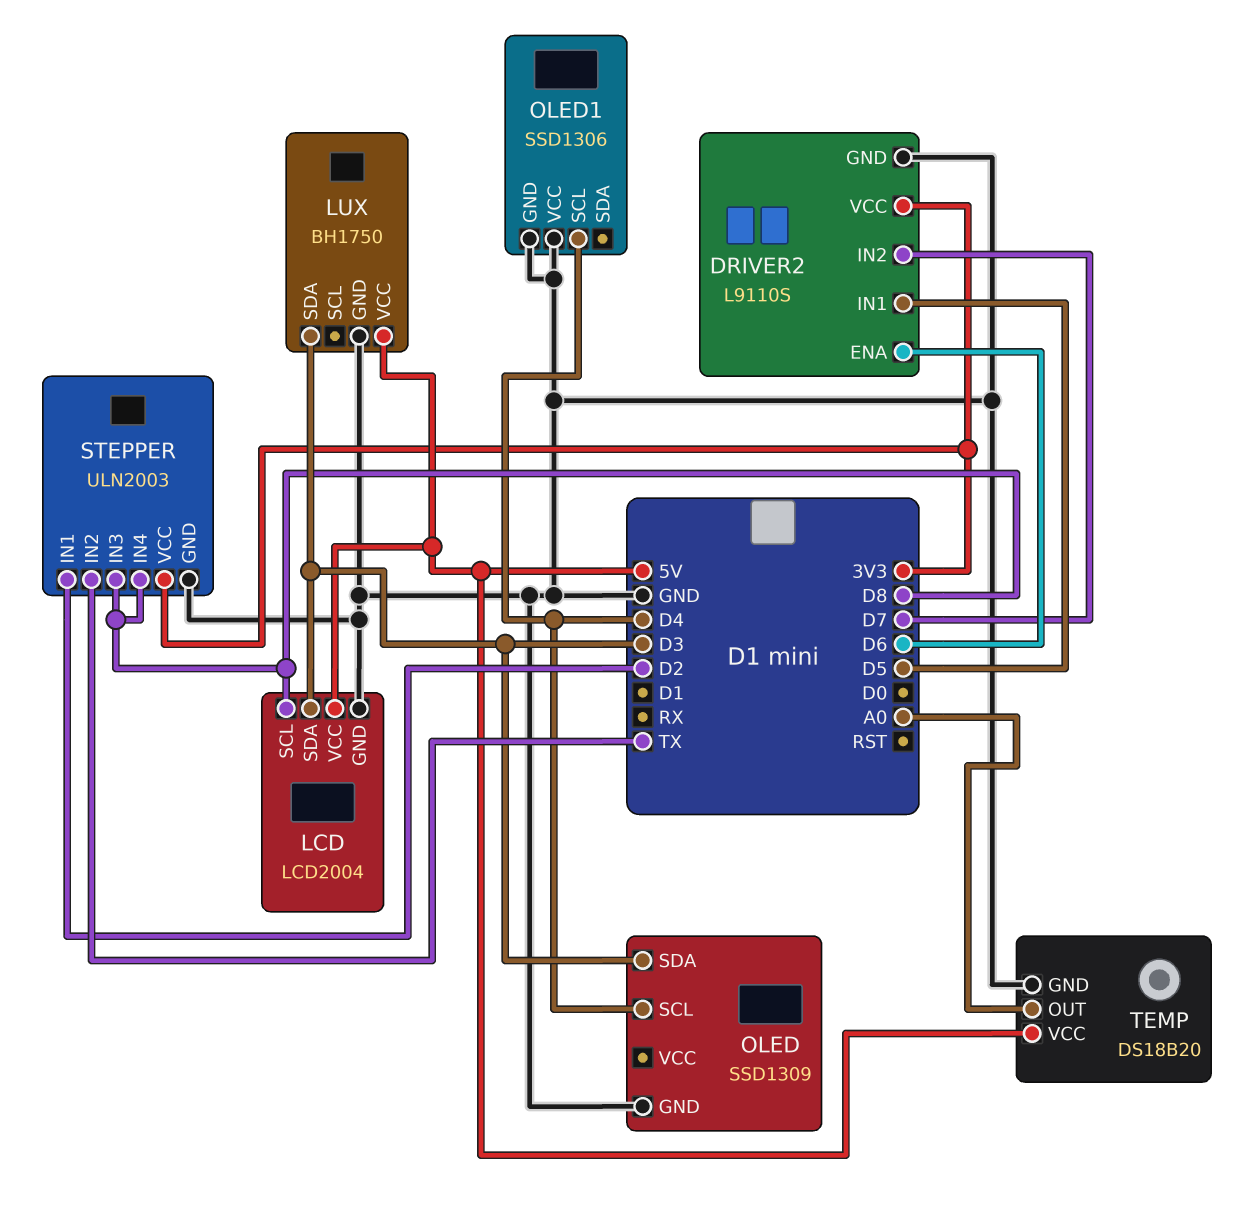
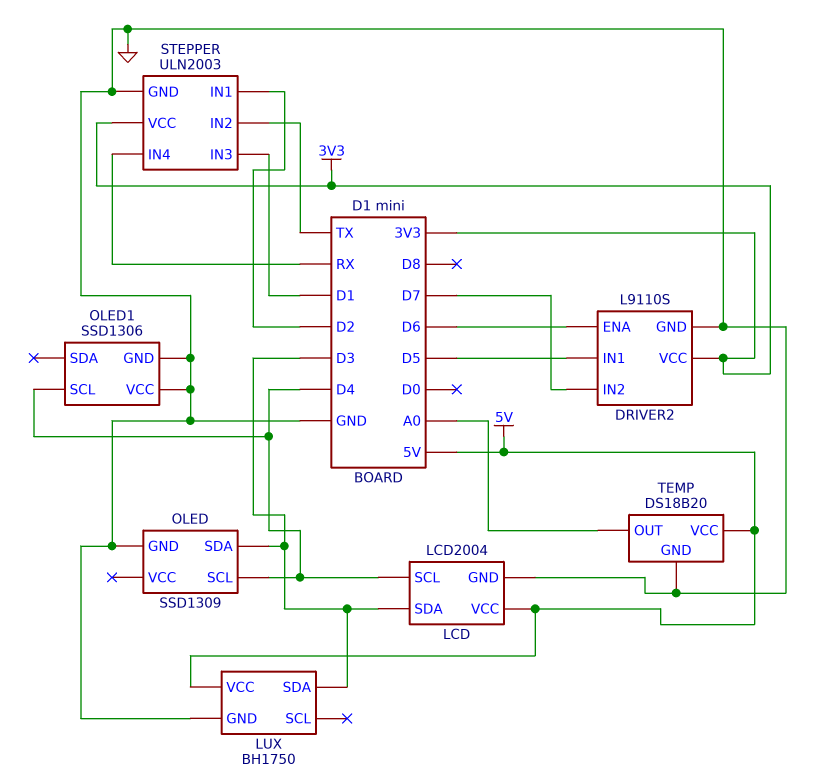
LCD pin SCL: D8 -> D4
STEPPER pin IN3: D8 -> D1
STEPPER pin IN4: D8 -> RX

